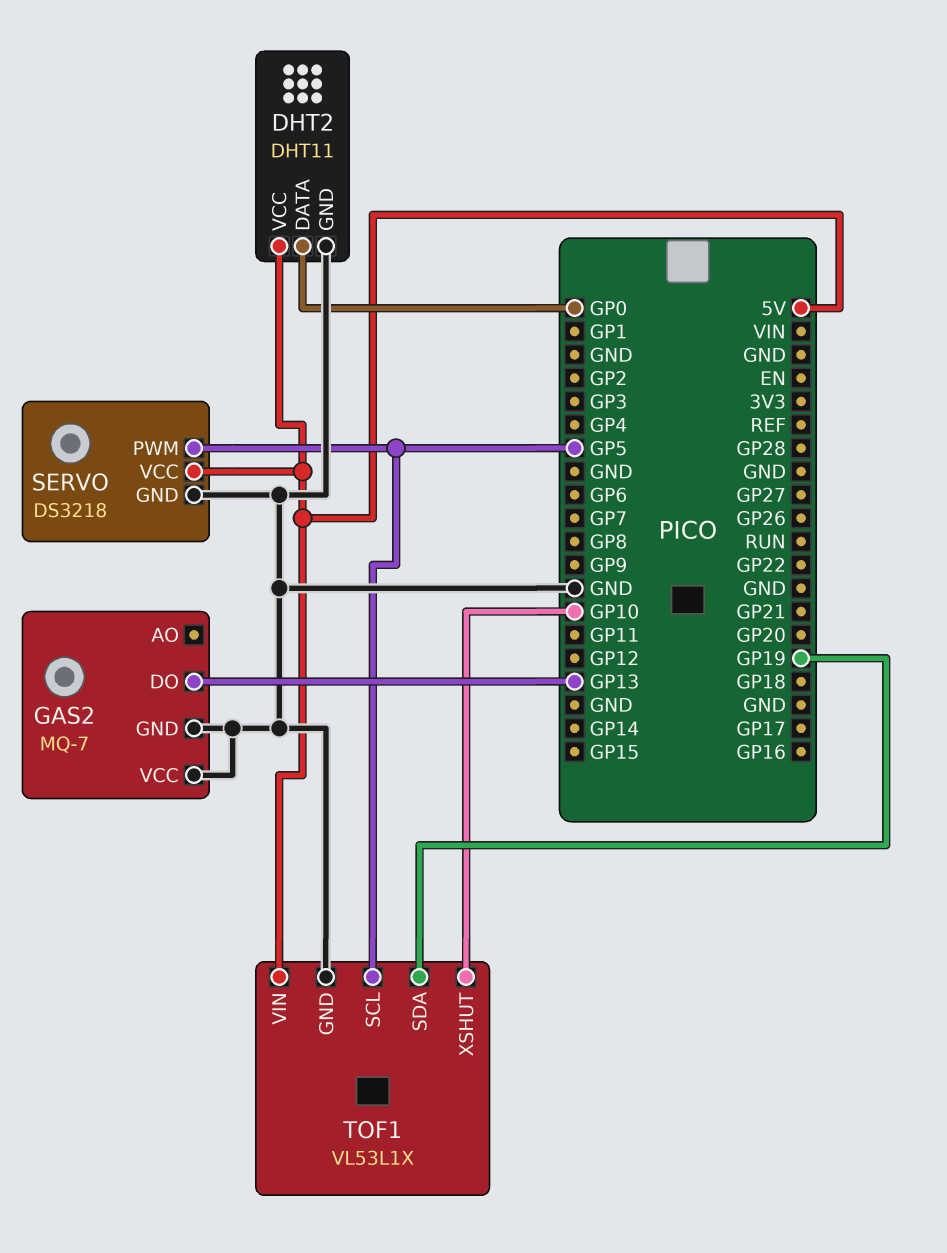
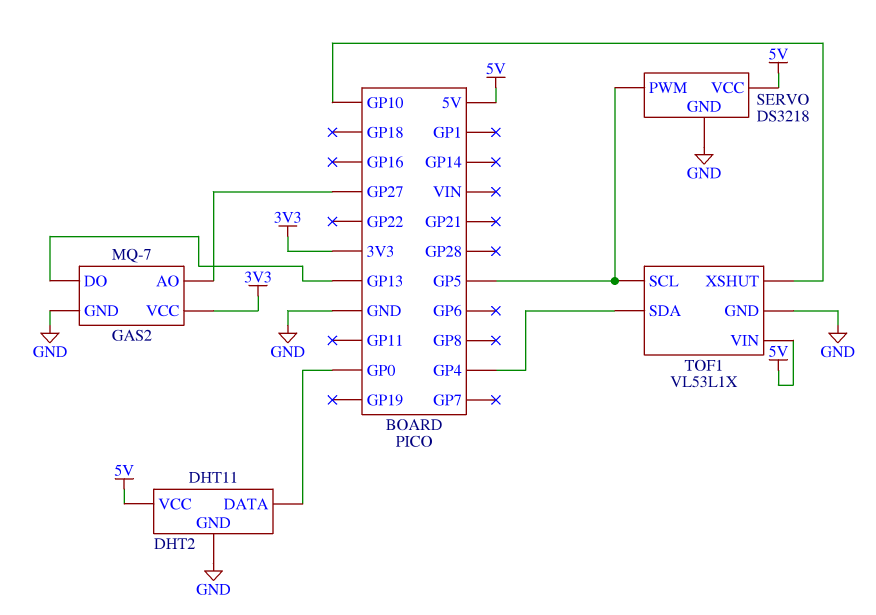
GAS2 pin AO: none -> GP27
GAS2 pin VCC: GND -> 3V3
TOF1 pin SDA: GP19 -> GP4

